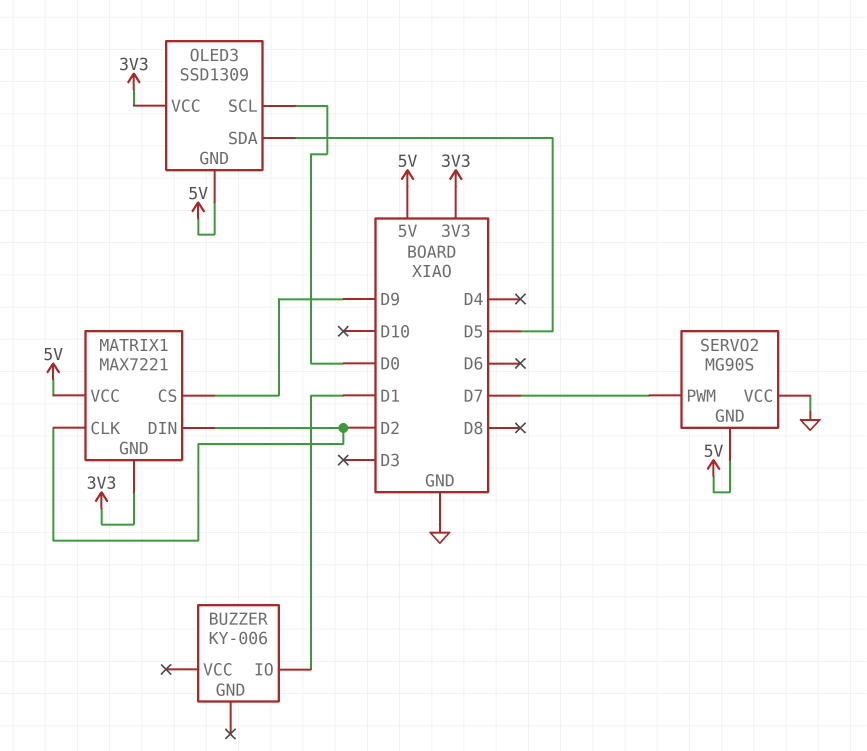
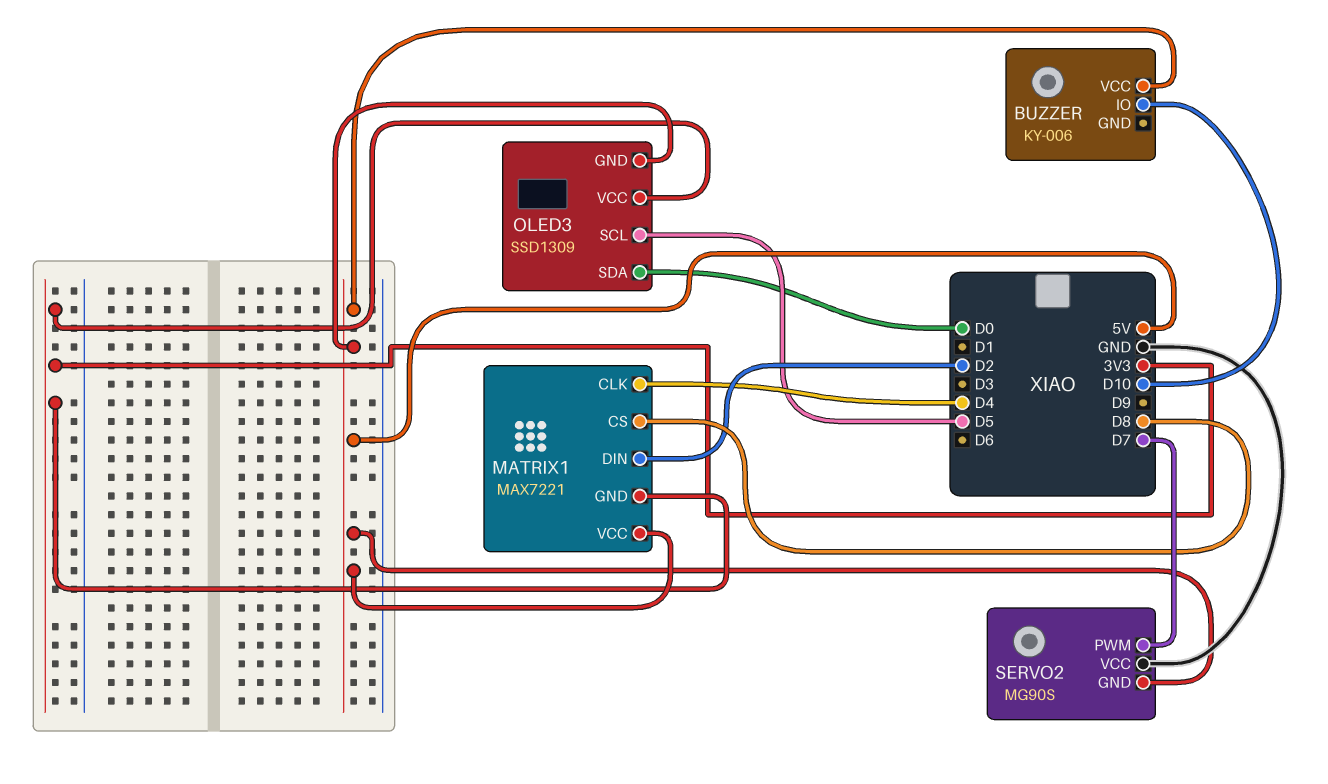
BUZZER pin IO: D1 -> D10
BUZZER pin VCC: none -> 5V
MATRIX1 pin CLK: D2 -> D4
MATRIX1 pin CS: D9 -> D8
OLED3 pin SCL: D0 -> D5
OLED3 pin SDA: D5 -> D0

